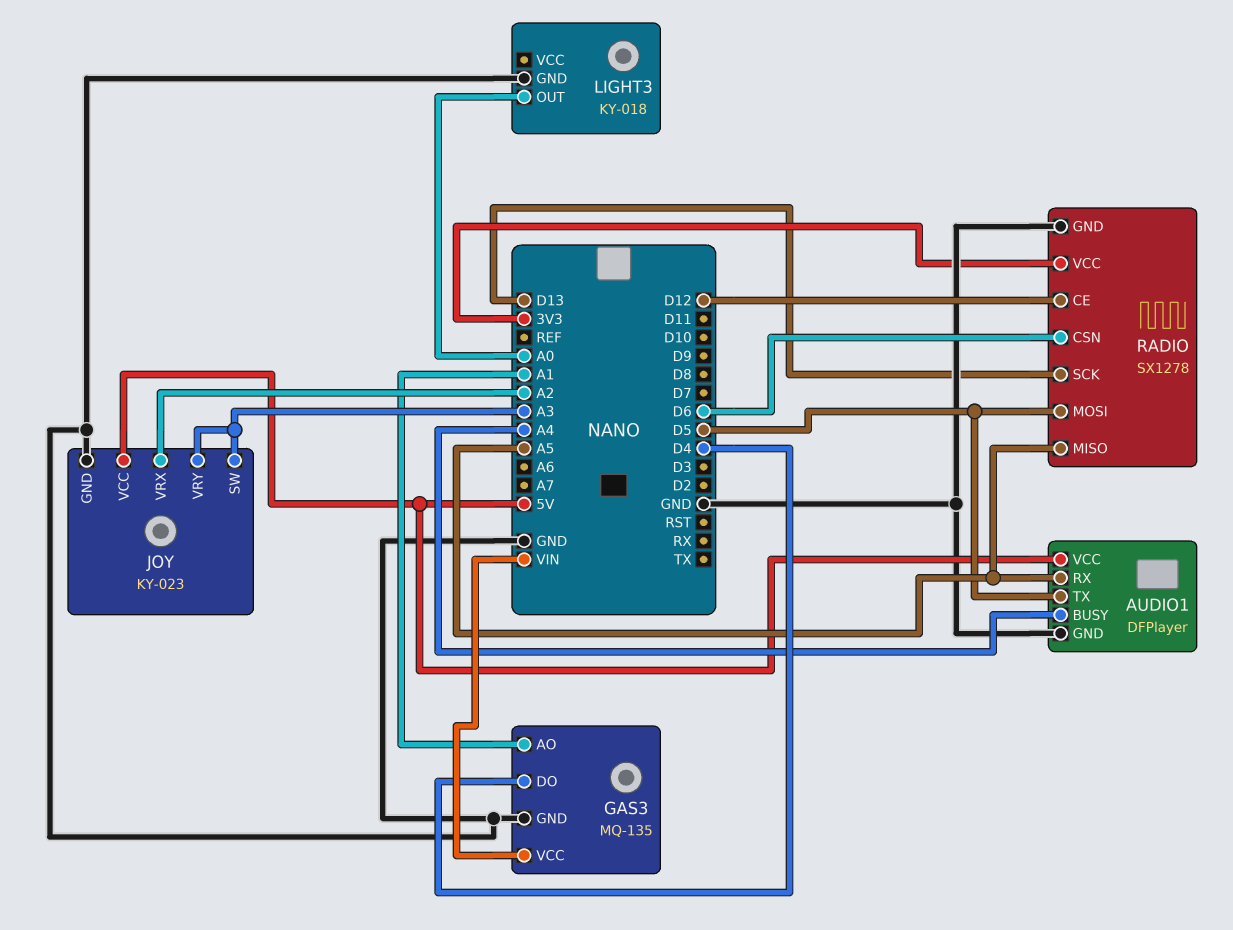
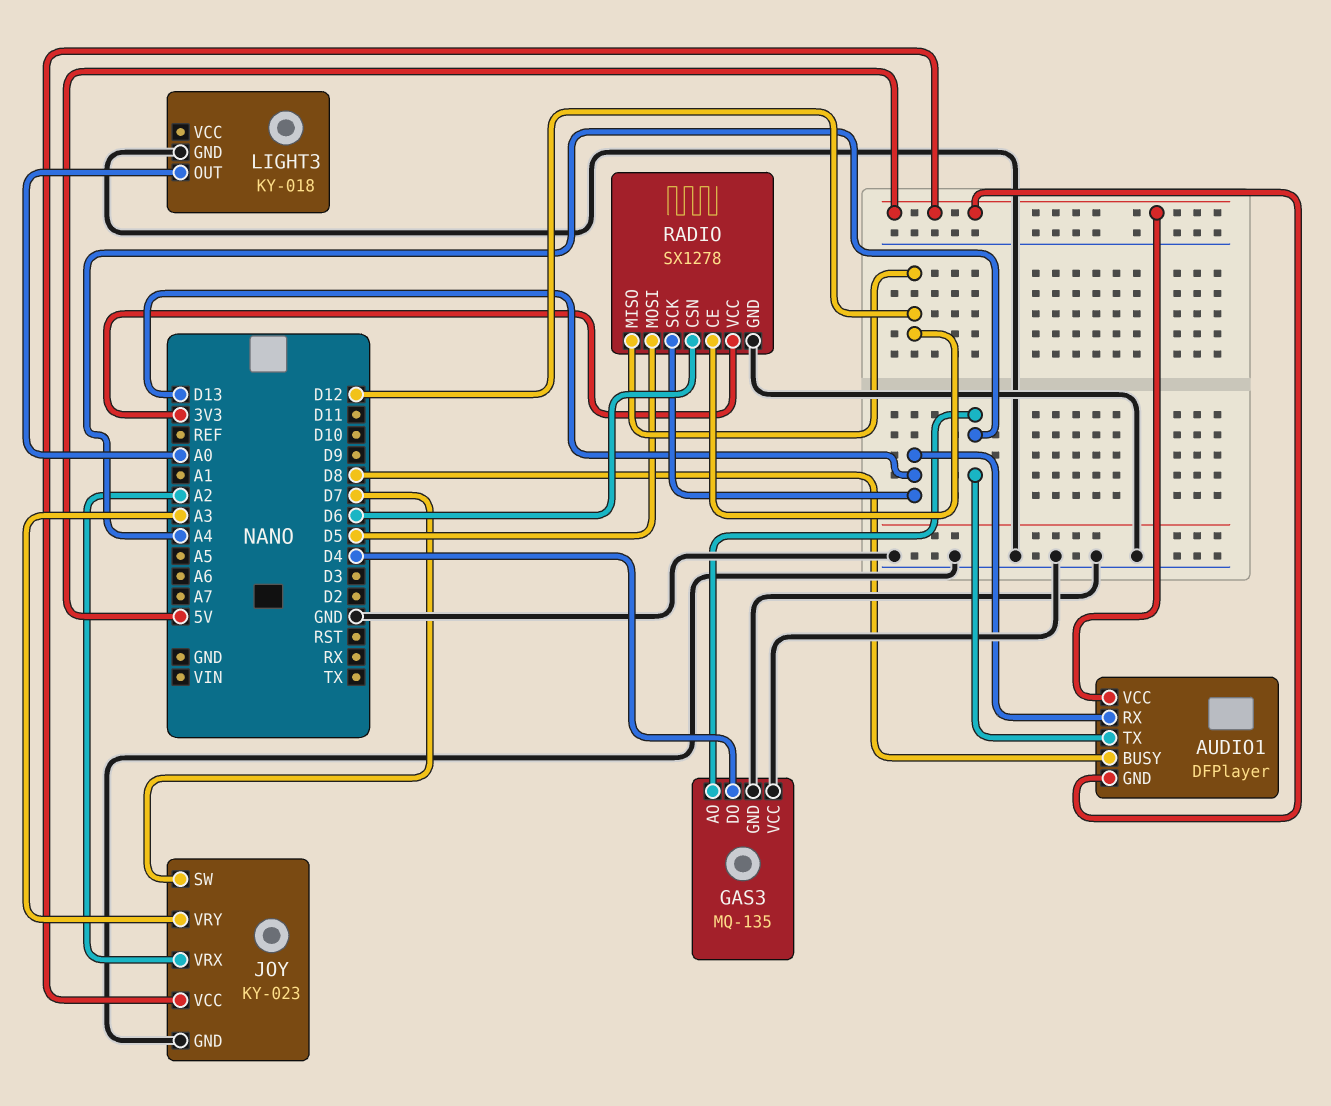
AUDIO1 pin BUSY: A4 -> D8
AUDIO1 pin GND: GND -> 5V
AUDIO1 pin RX: A5 -> D13
AUDIO1 pin TX: D5 -> A4
GAS3 pin AO: A1 -> A4
GAS3 pin VCC: VIN -> GND
JOY pin SW: A3 -> D7
RADIO pin MISO: A5 -> D12

